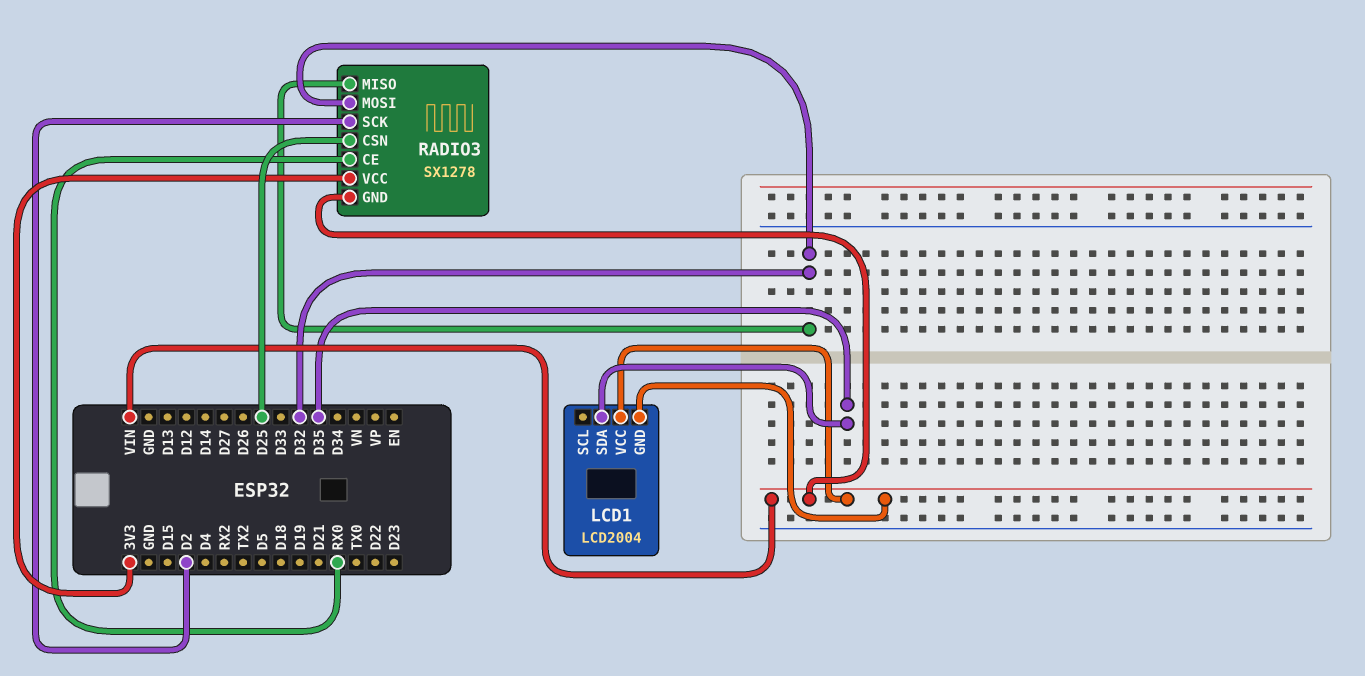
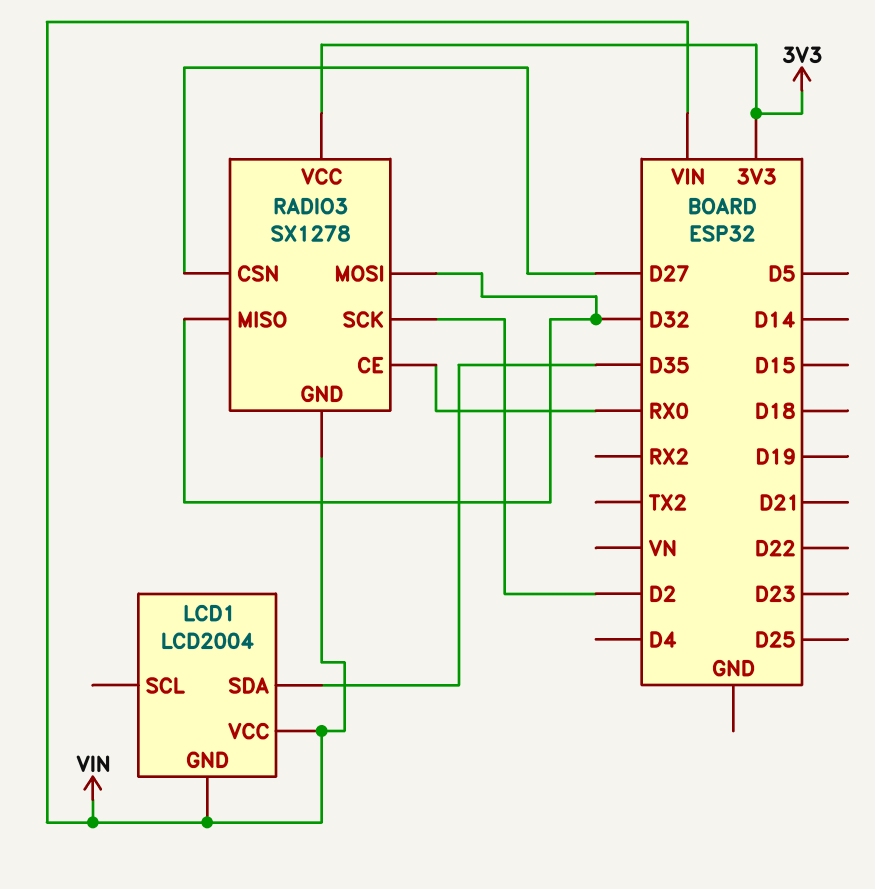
RADIO3 pin CSN: D25 -> D27

